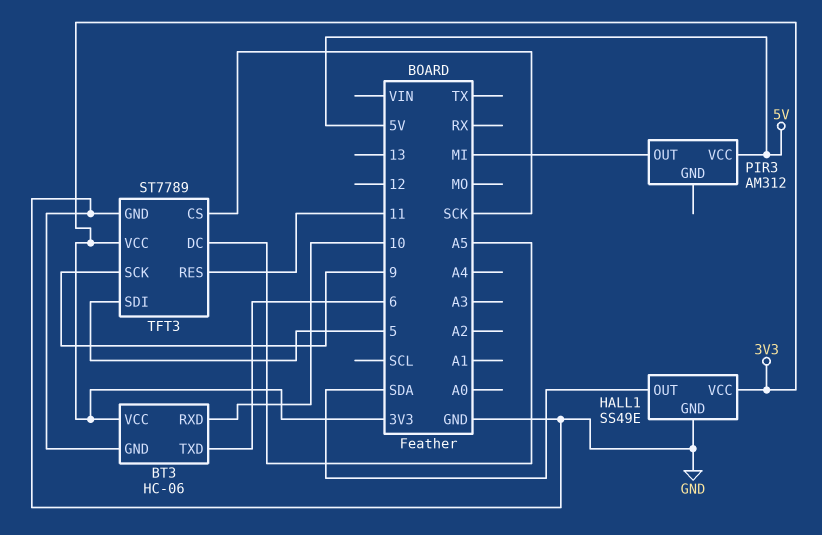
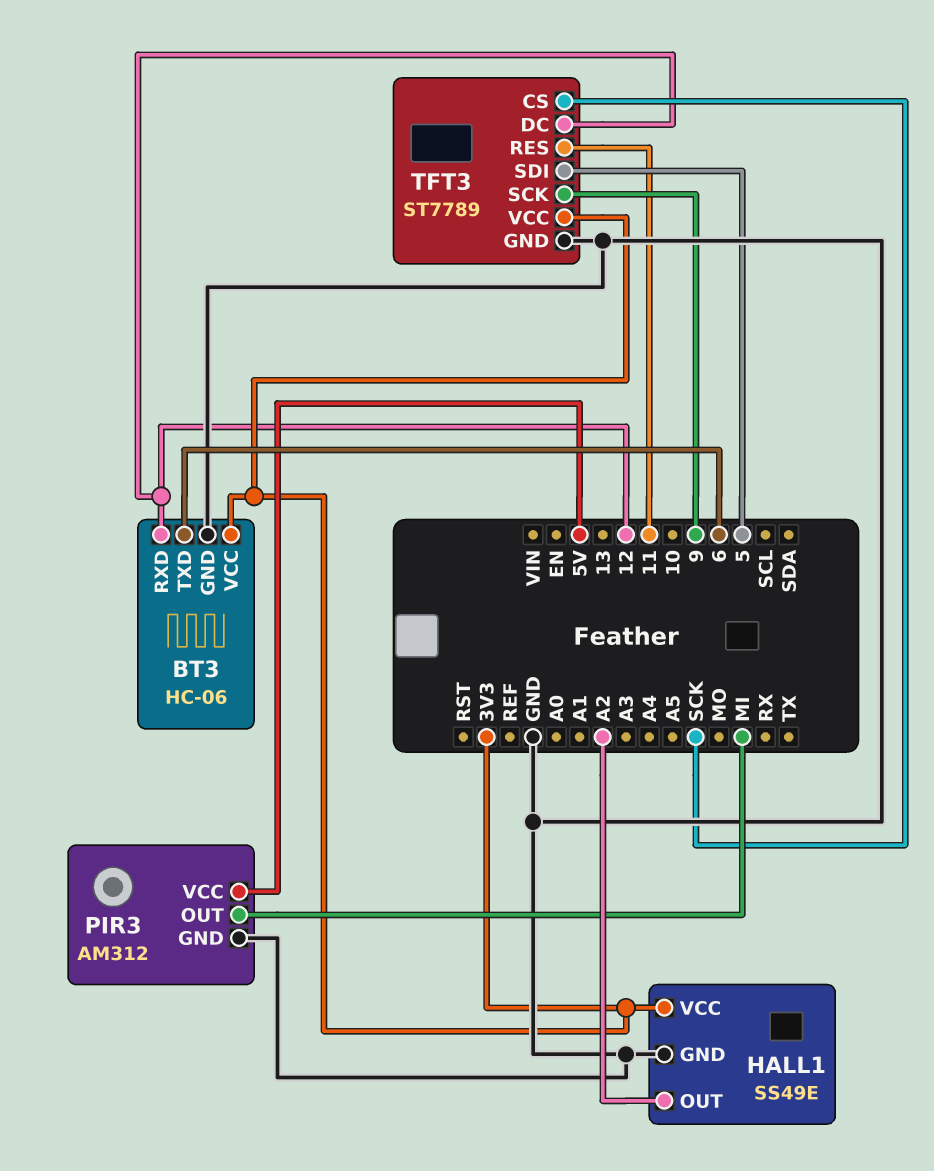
BT3 pin RXD: 10 -> 12
HALL1 pin OUT: SDA -> A2
PIR3 pin GND: none -> GND
TFT3 pin DC: A5 -> 12

